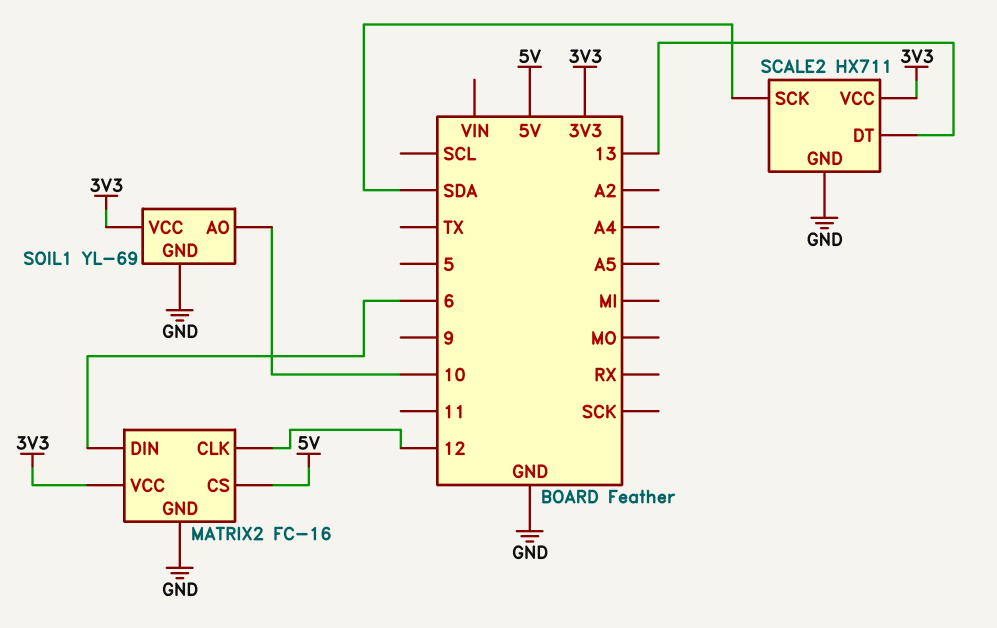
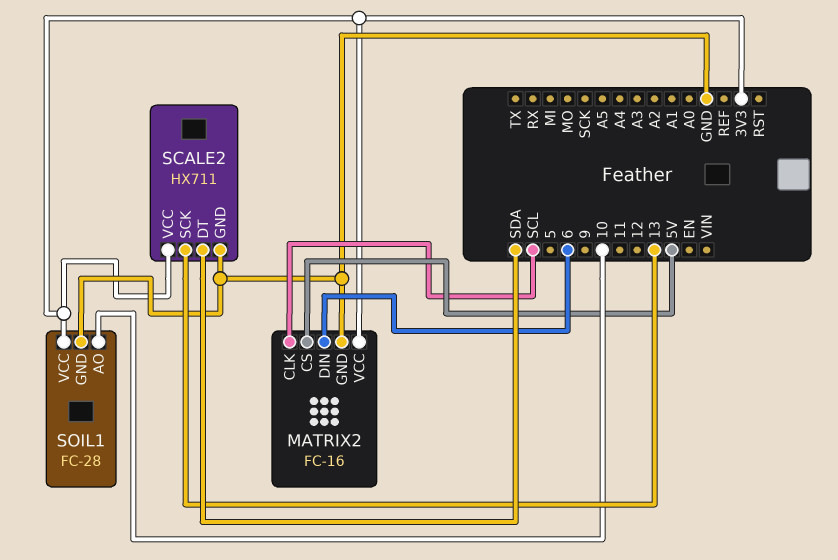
MATRIX2 pin CLK: 12 -> SCL
SCALE2 pin DT: 13 -> SDA
SCALE2 pin SCK: SDA -> 13
SOIL1: YL-69 -> FC-28

